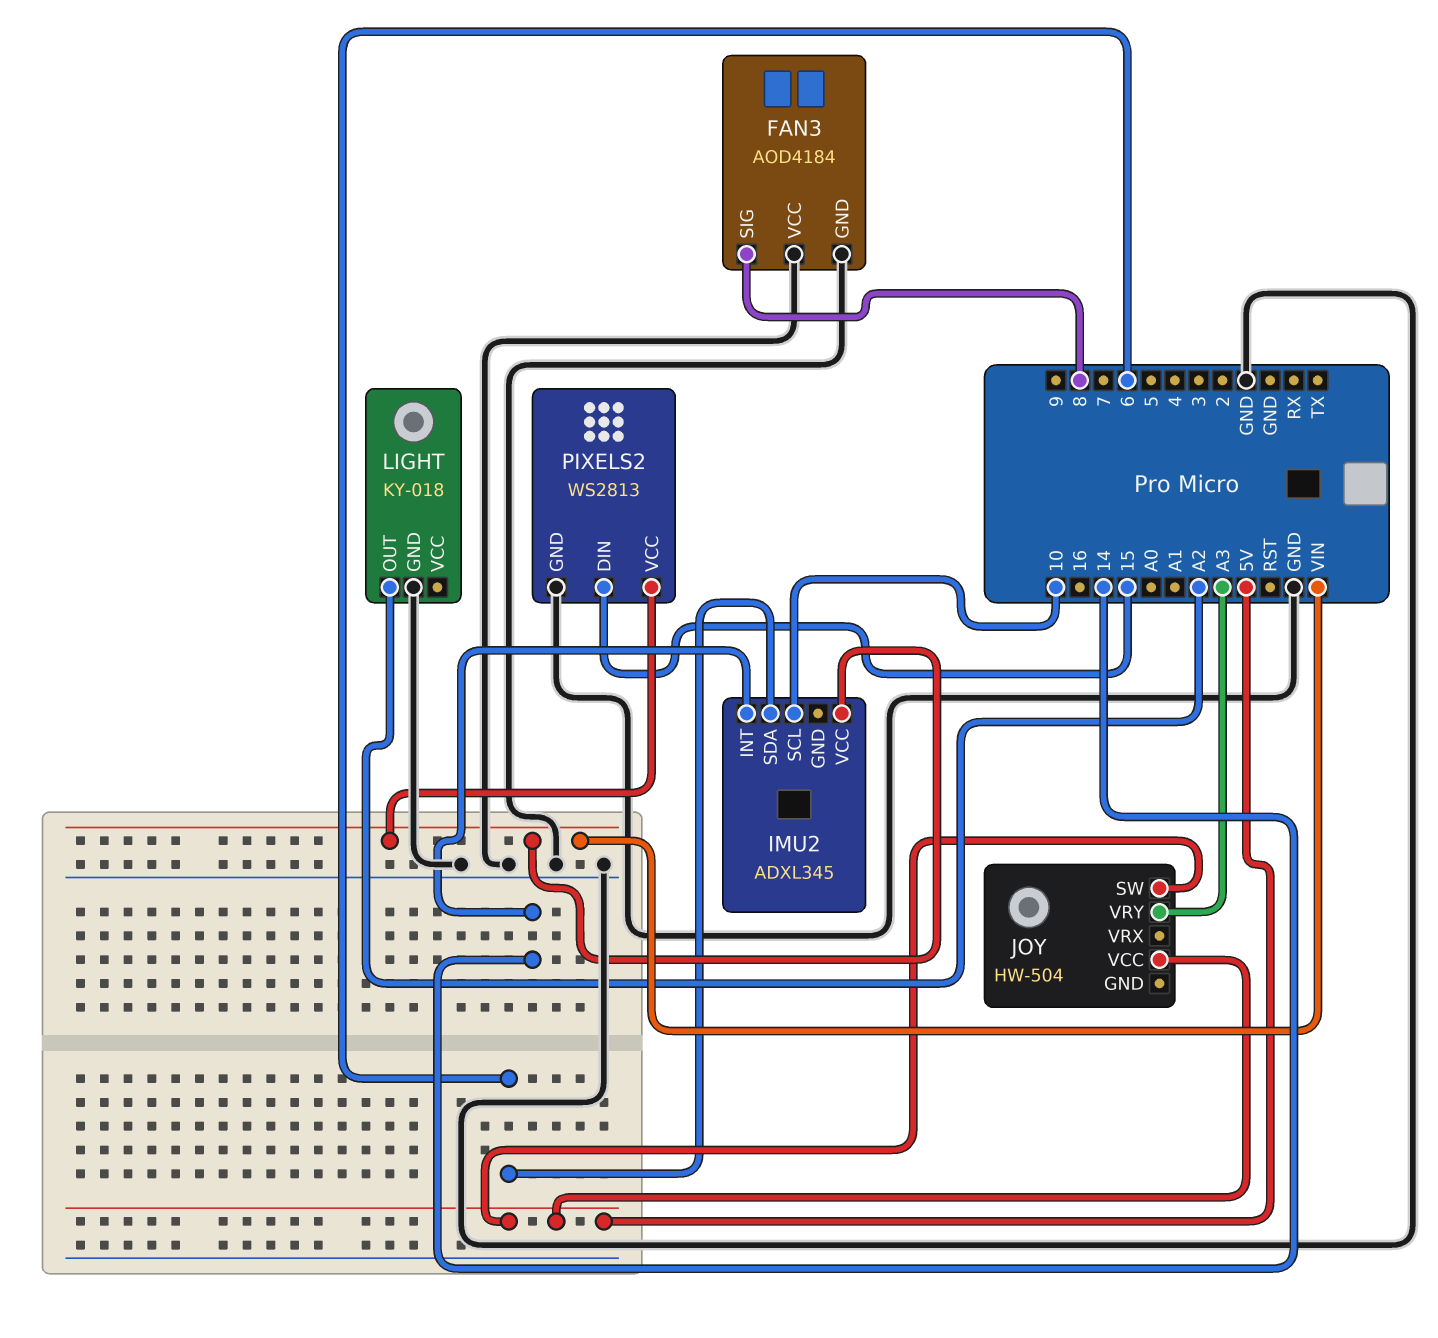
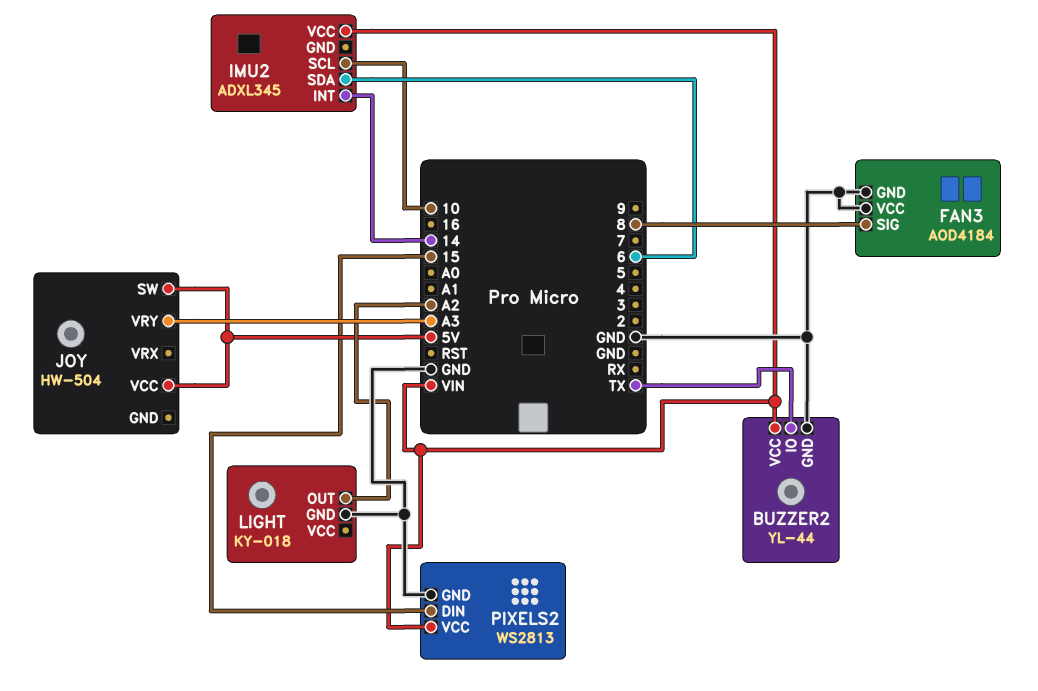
BUZZER2: none -> YL-44
BUZZER2 pin GND: none -> GND
BUZZER2 pin IO: none -> TX
BUZZER2 pin VCC: none -> VIN

